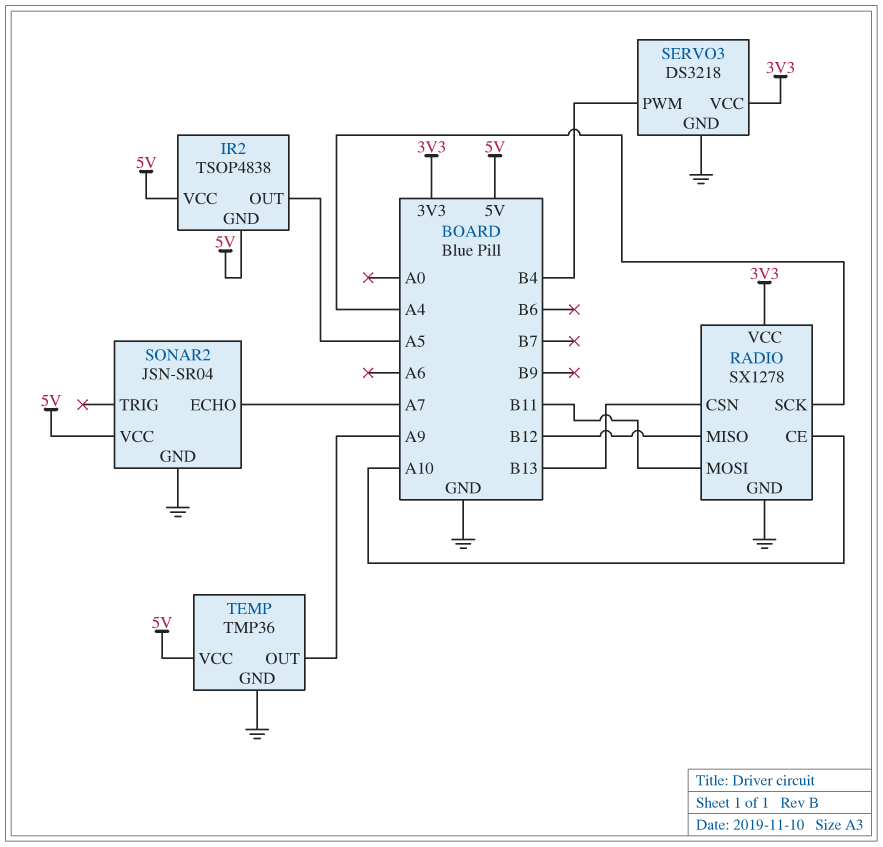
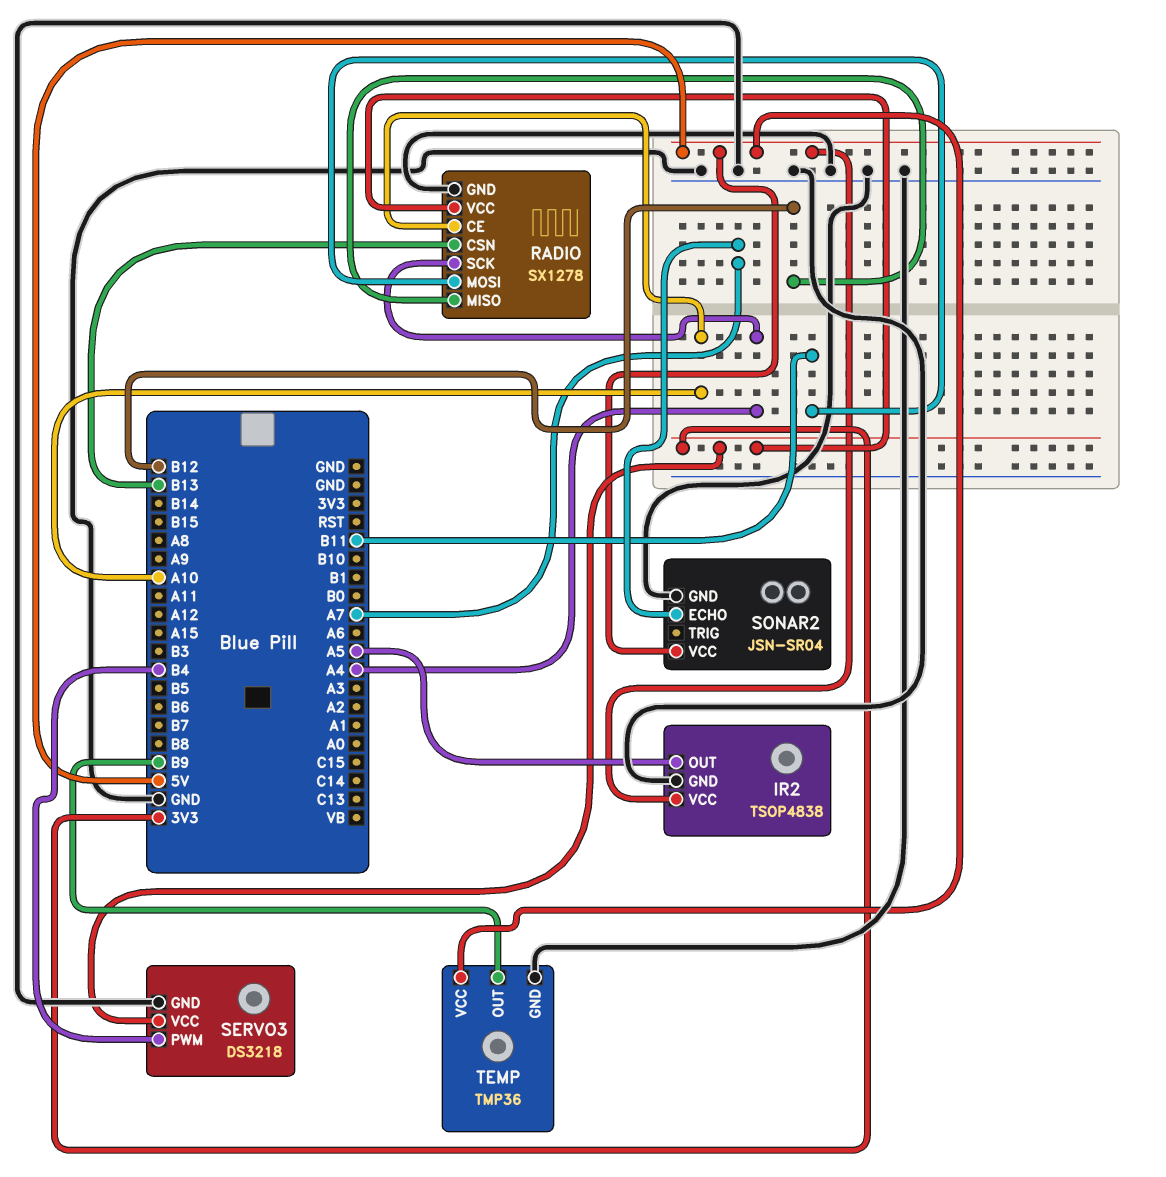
IR2 pin GND: 5V -> GND
TEMP pin OUT: A9 -> B9

